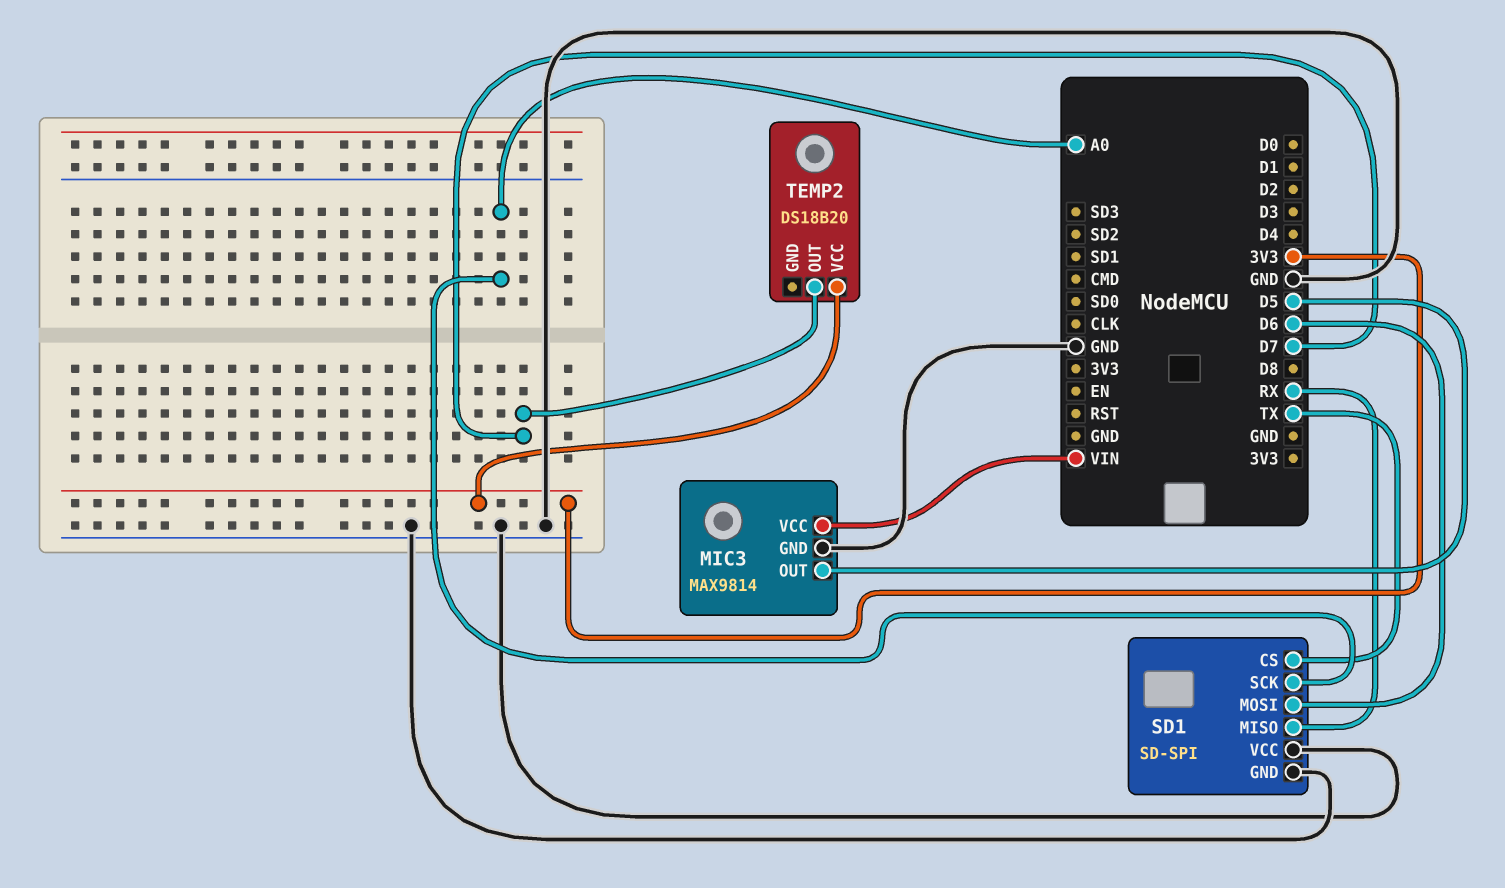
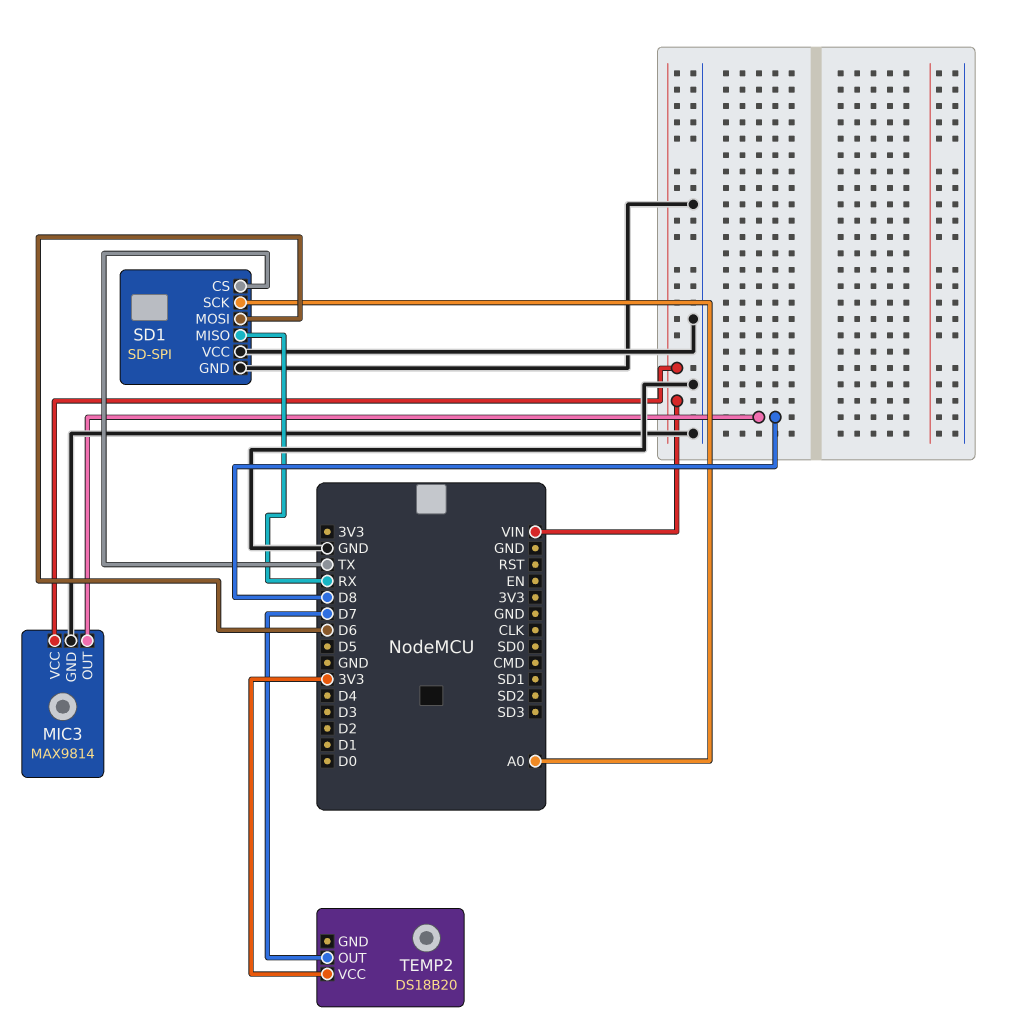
MIC3 pin OUT: D5 -> D8

